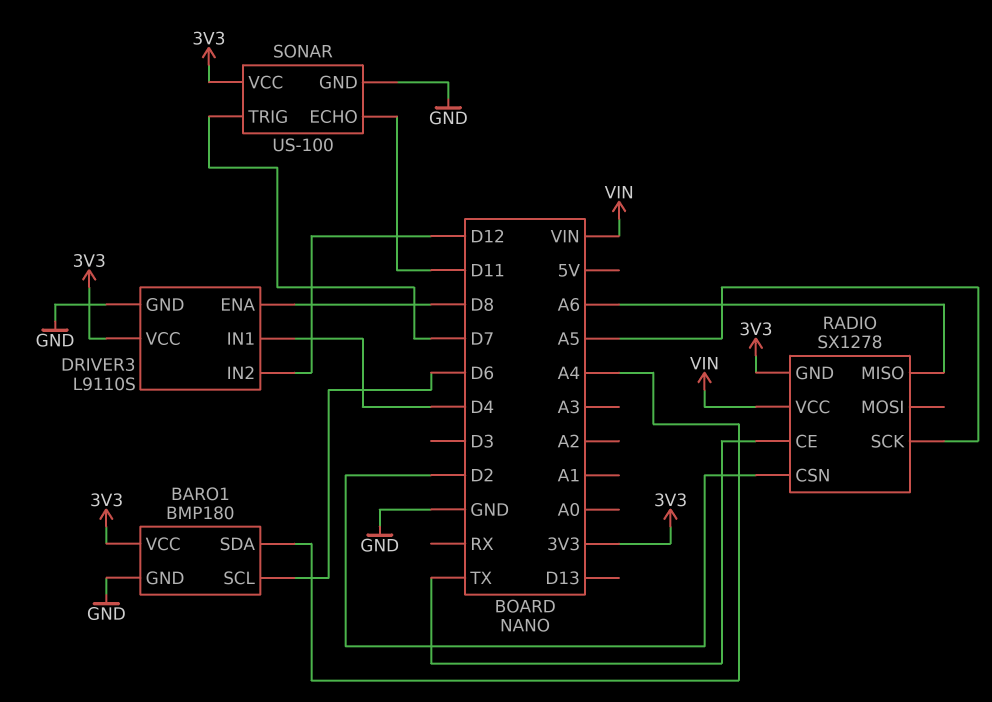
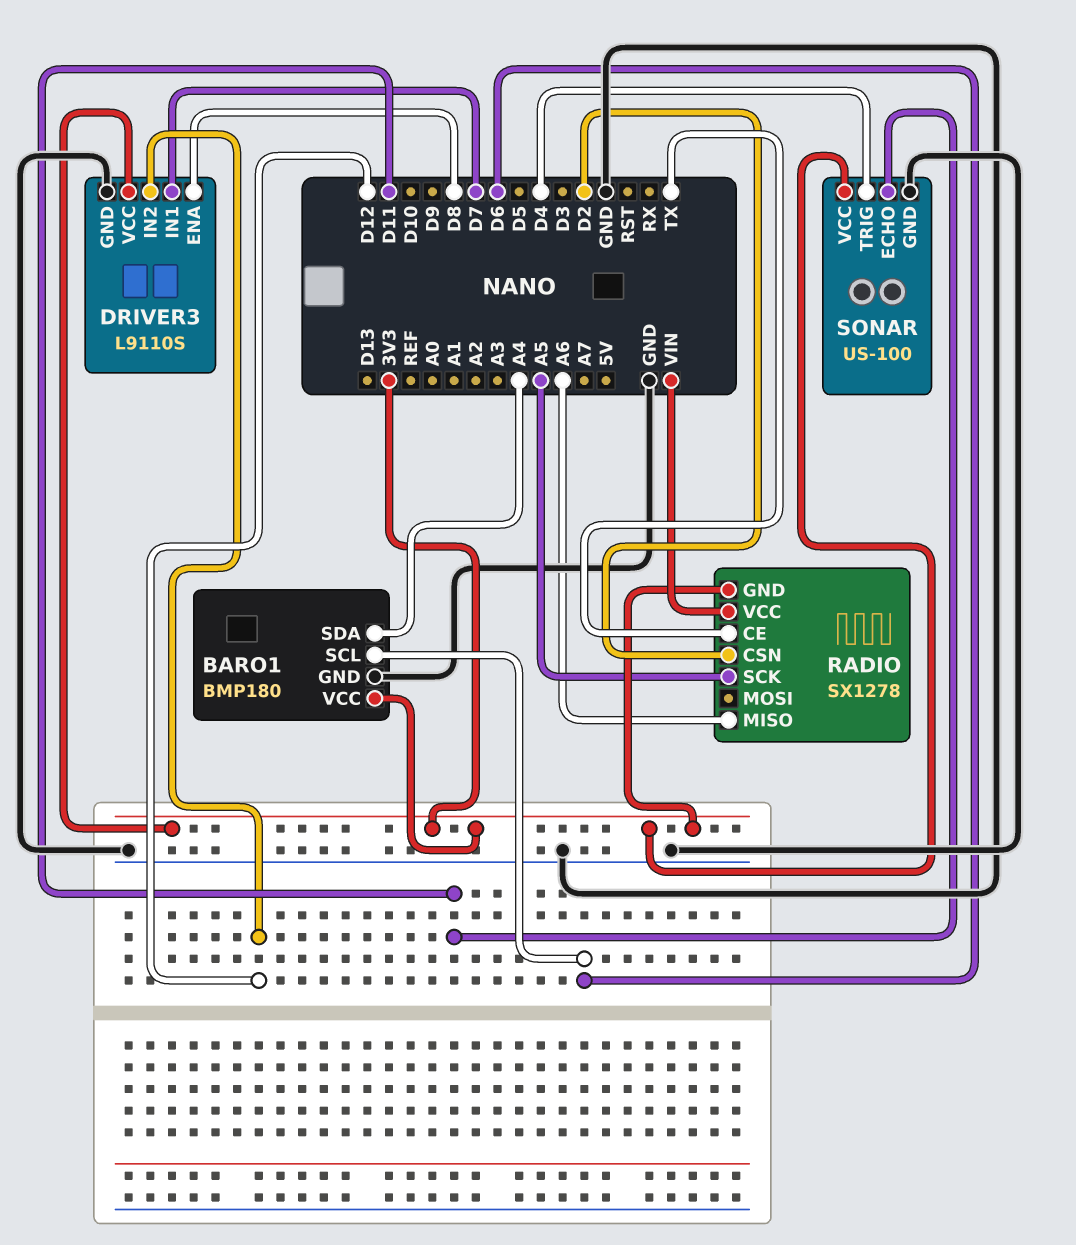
DRIVER3 pin IN1: D4 -> D7
SONAR pin TRIG: D7 -> D4

